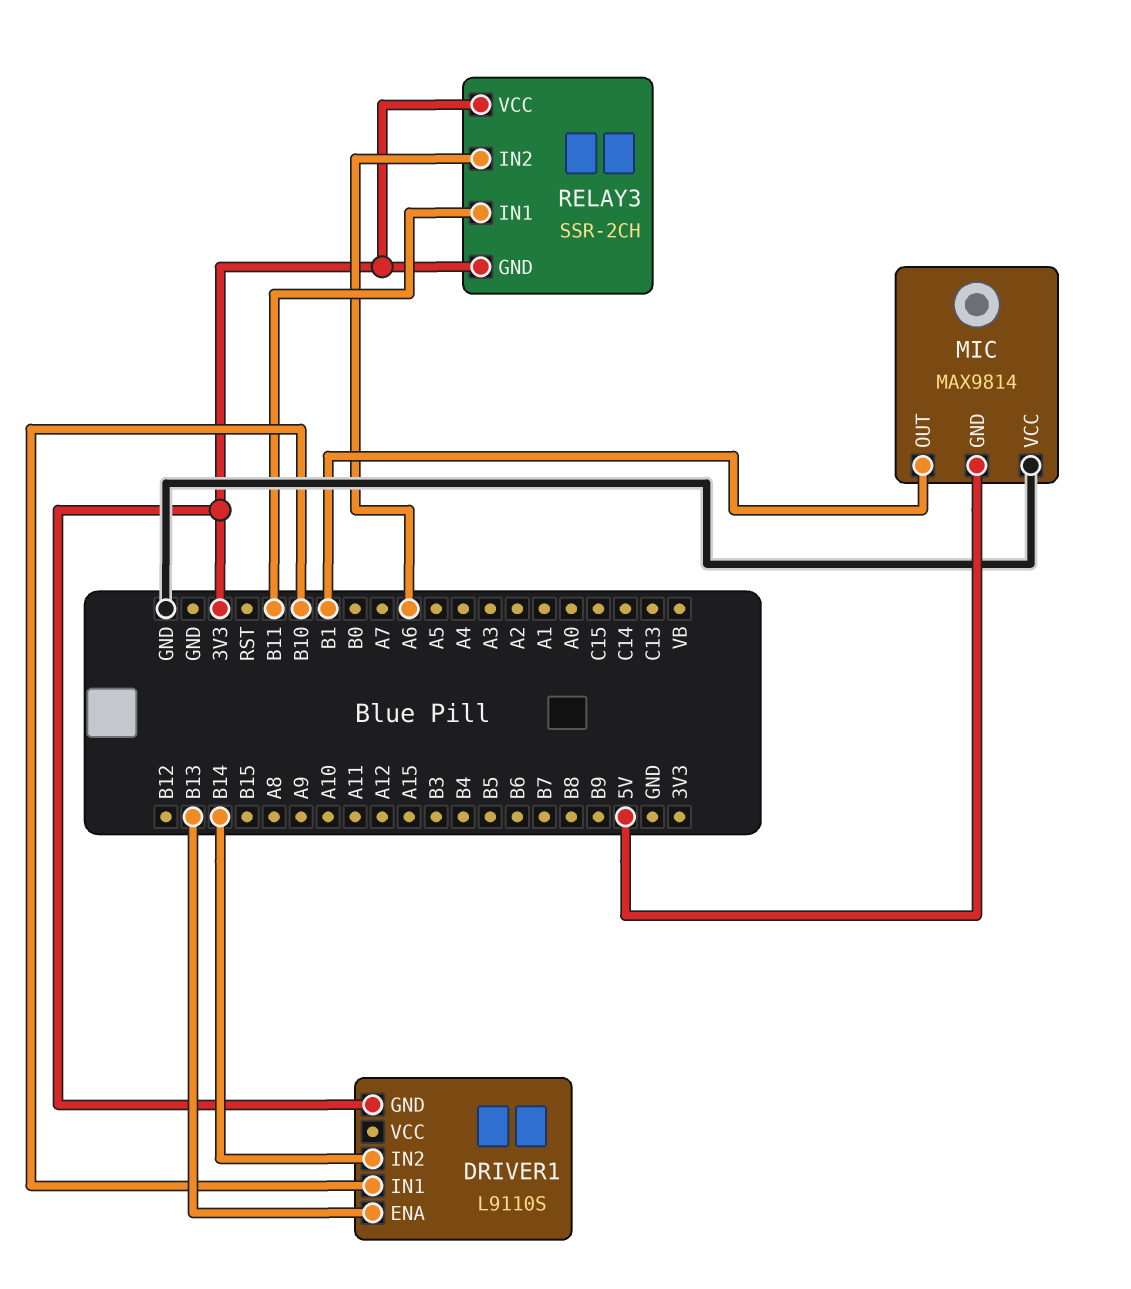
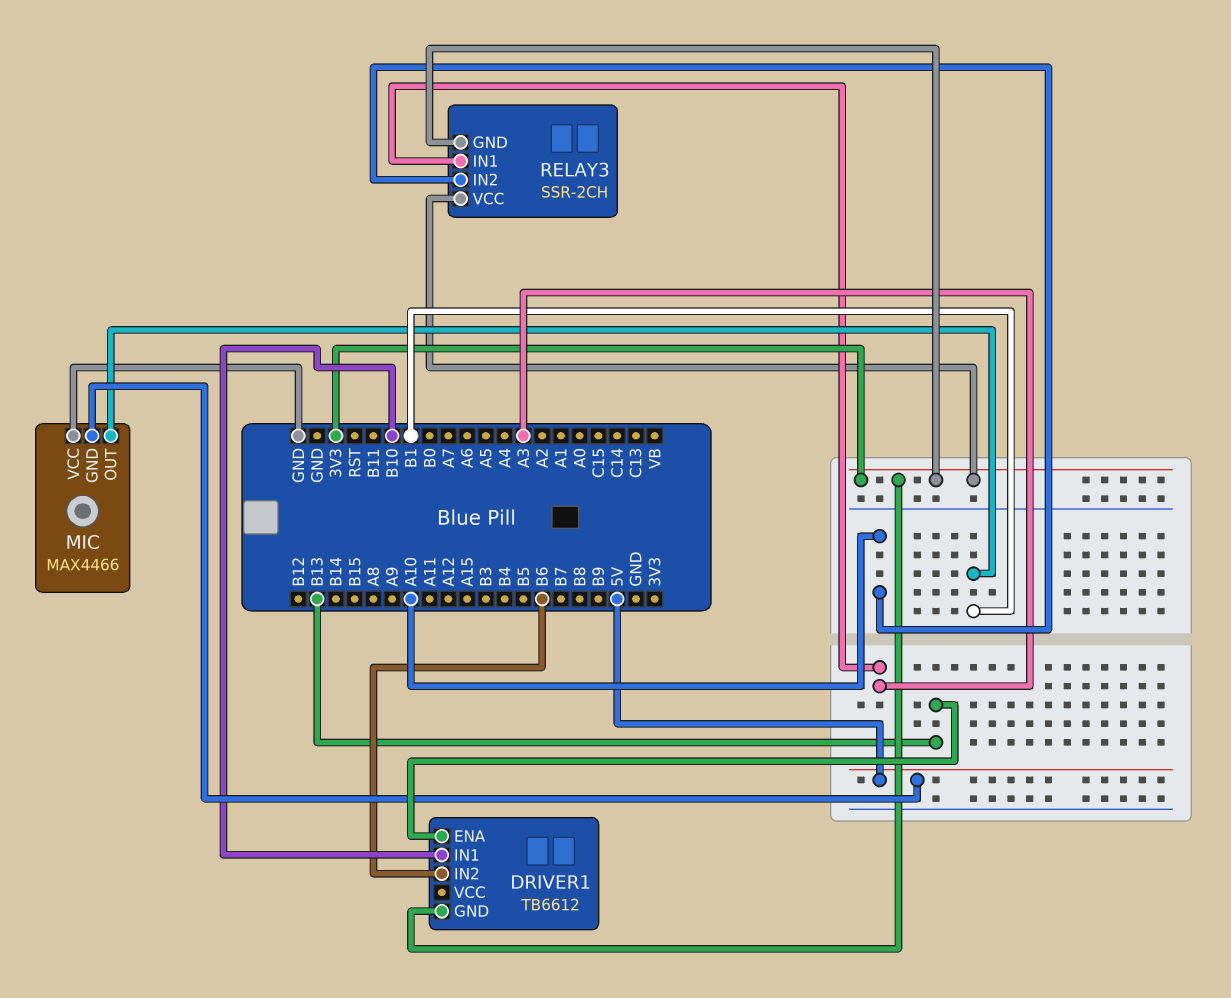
DRIVER1: L9110S -> TB6612
DRIVER1 pin IN2: B14 -> B6
MIC: MAX9814 -> MAX4466
RELAY3 pin IN1: B11 -> A3
RELAY3 pin IN2: A6 -> A10

